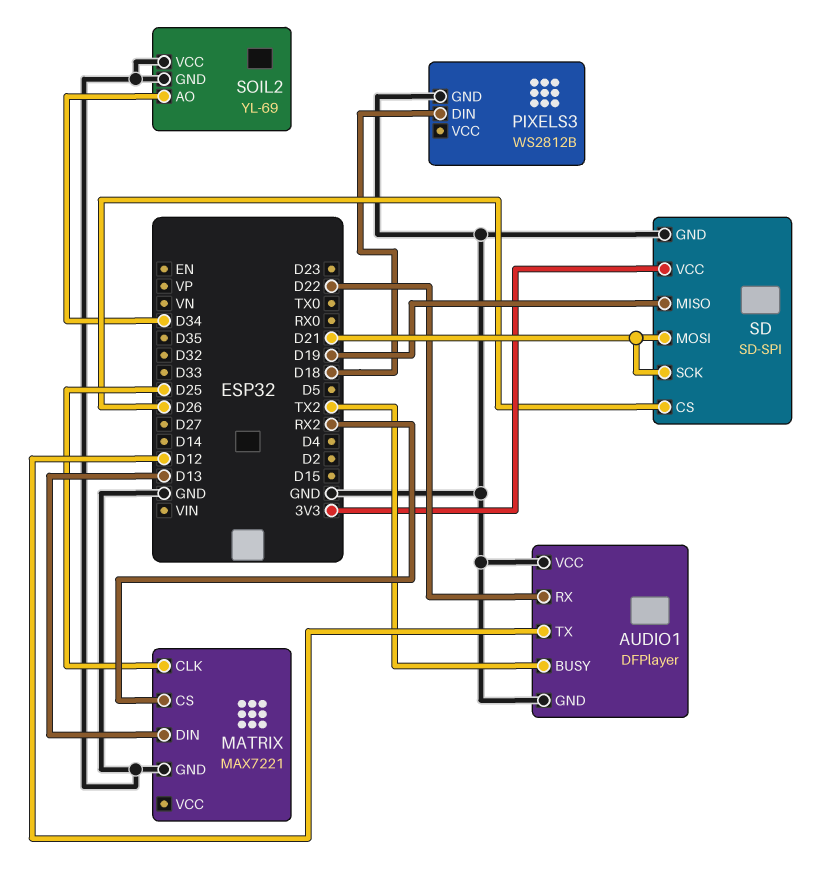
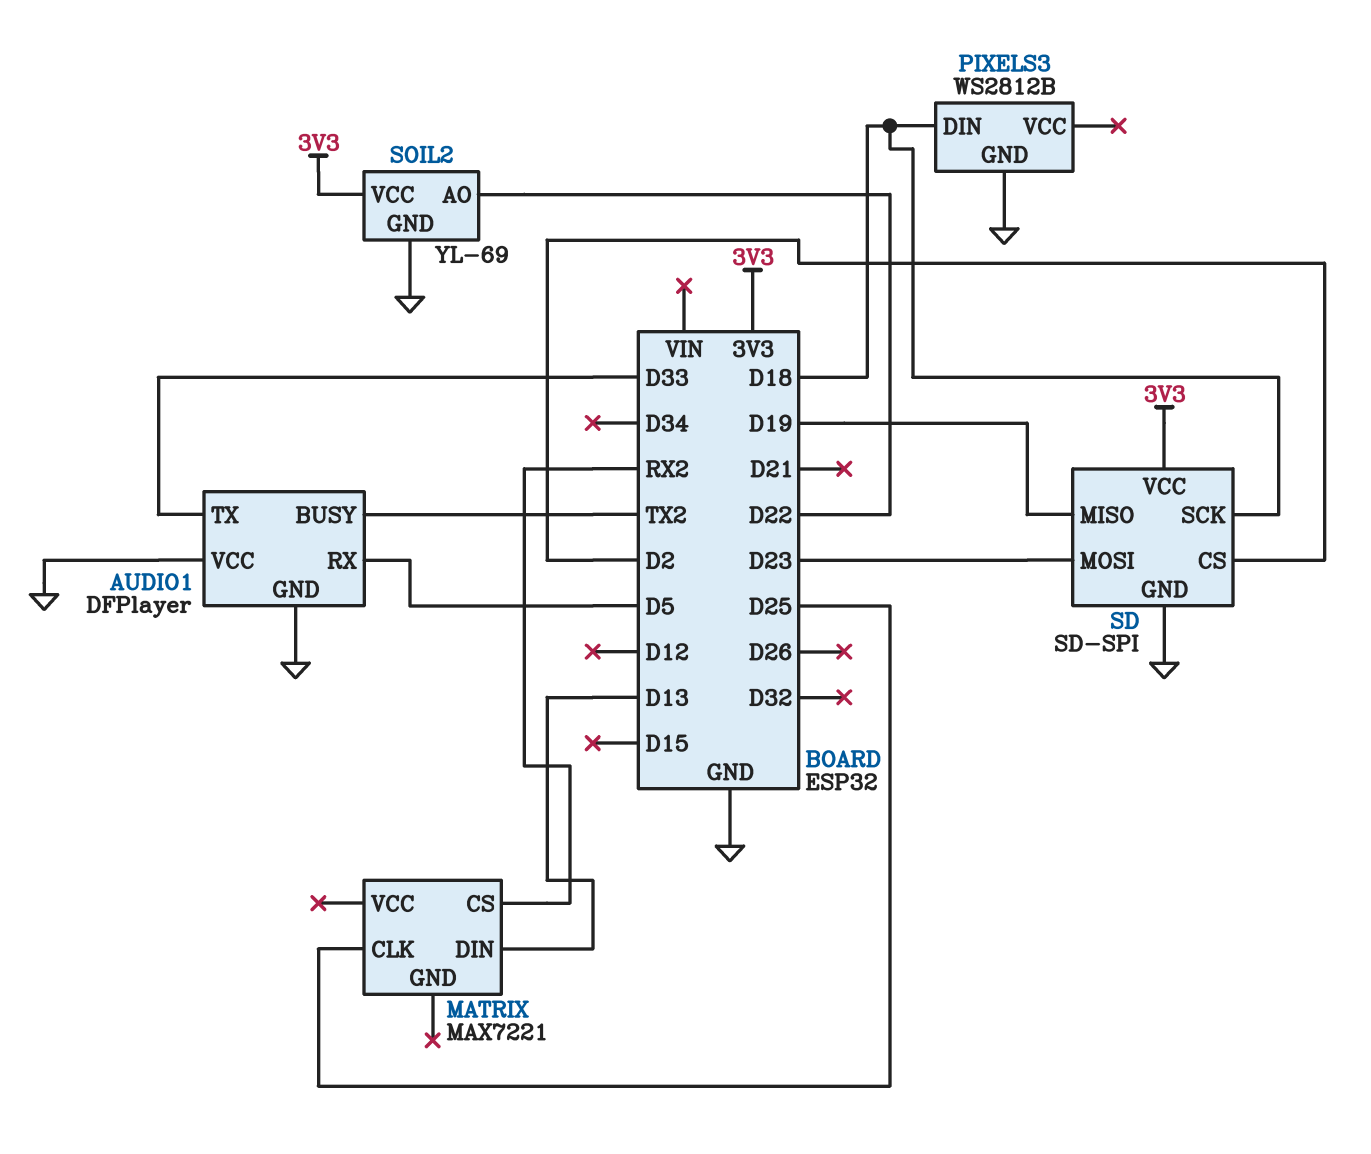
AUDIO1 pin RX: D22 -> D5
AUDIO1 pin TX: D12 -> D33
MATRIX pin GND: GND -> none
SD pin CS: D26 -> D2
SD pin MOSI: D21 -> D23
SD pin SCK: D21 -> D18
SOIL2 pin AO: D34 -> D22
SOIL2 pin VCC: GND -> 3V3

